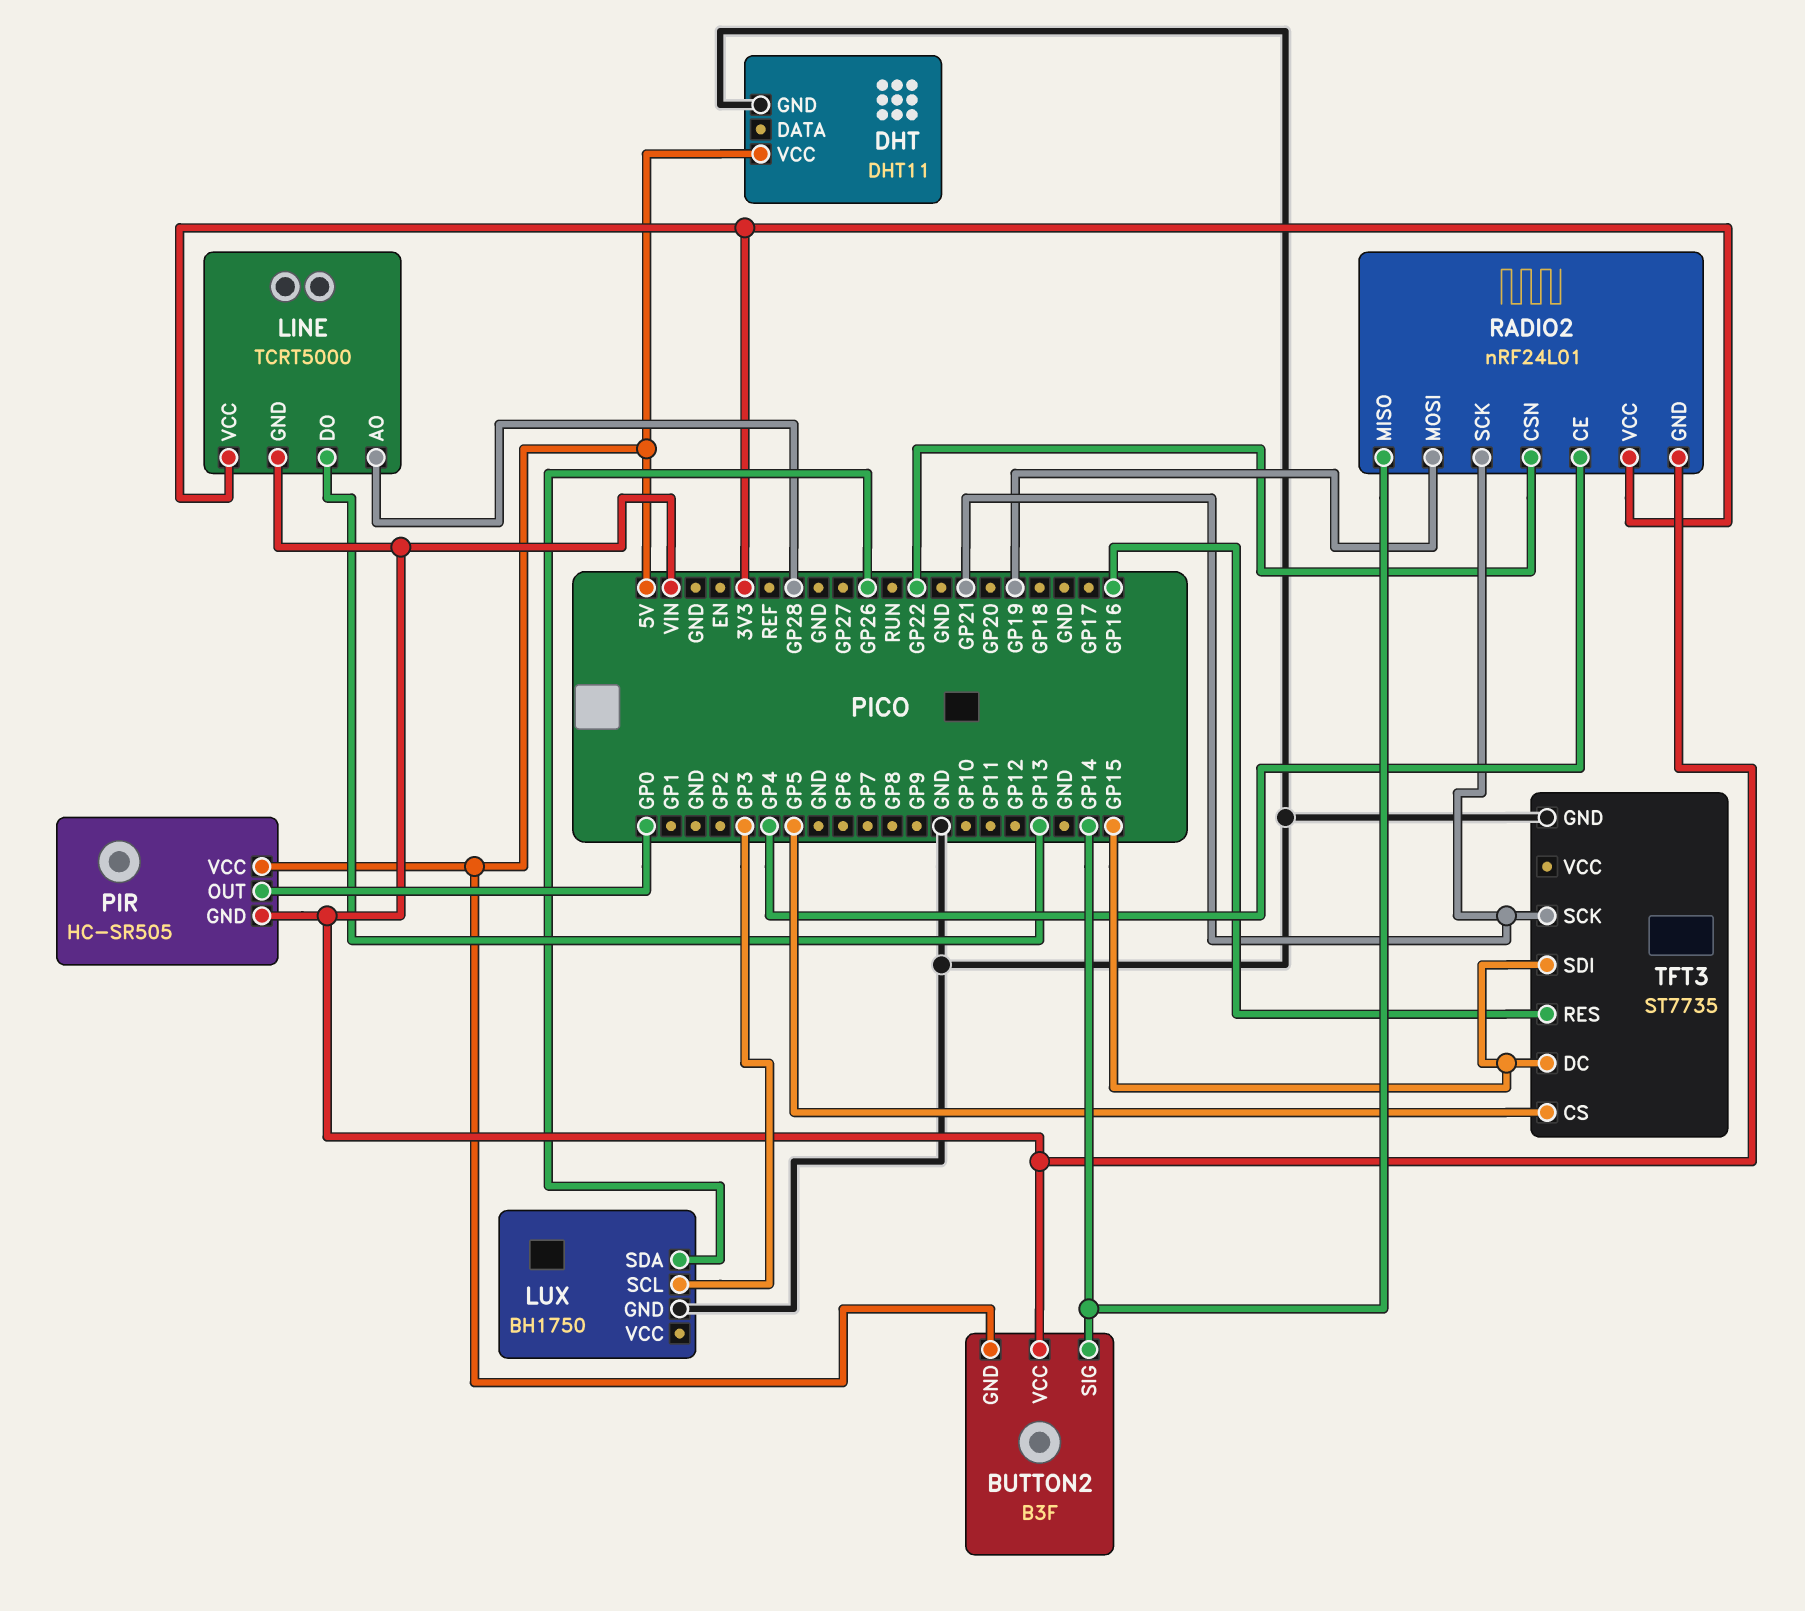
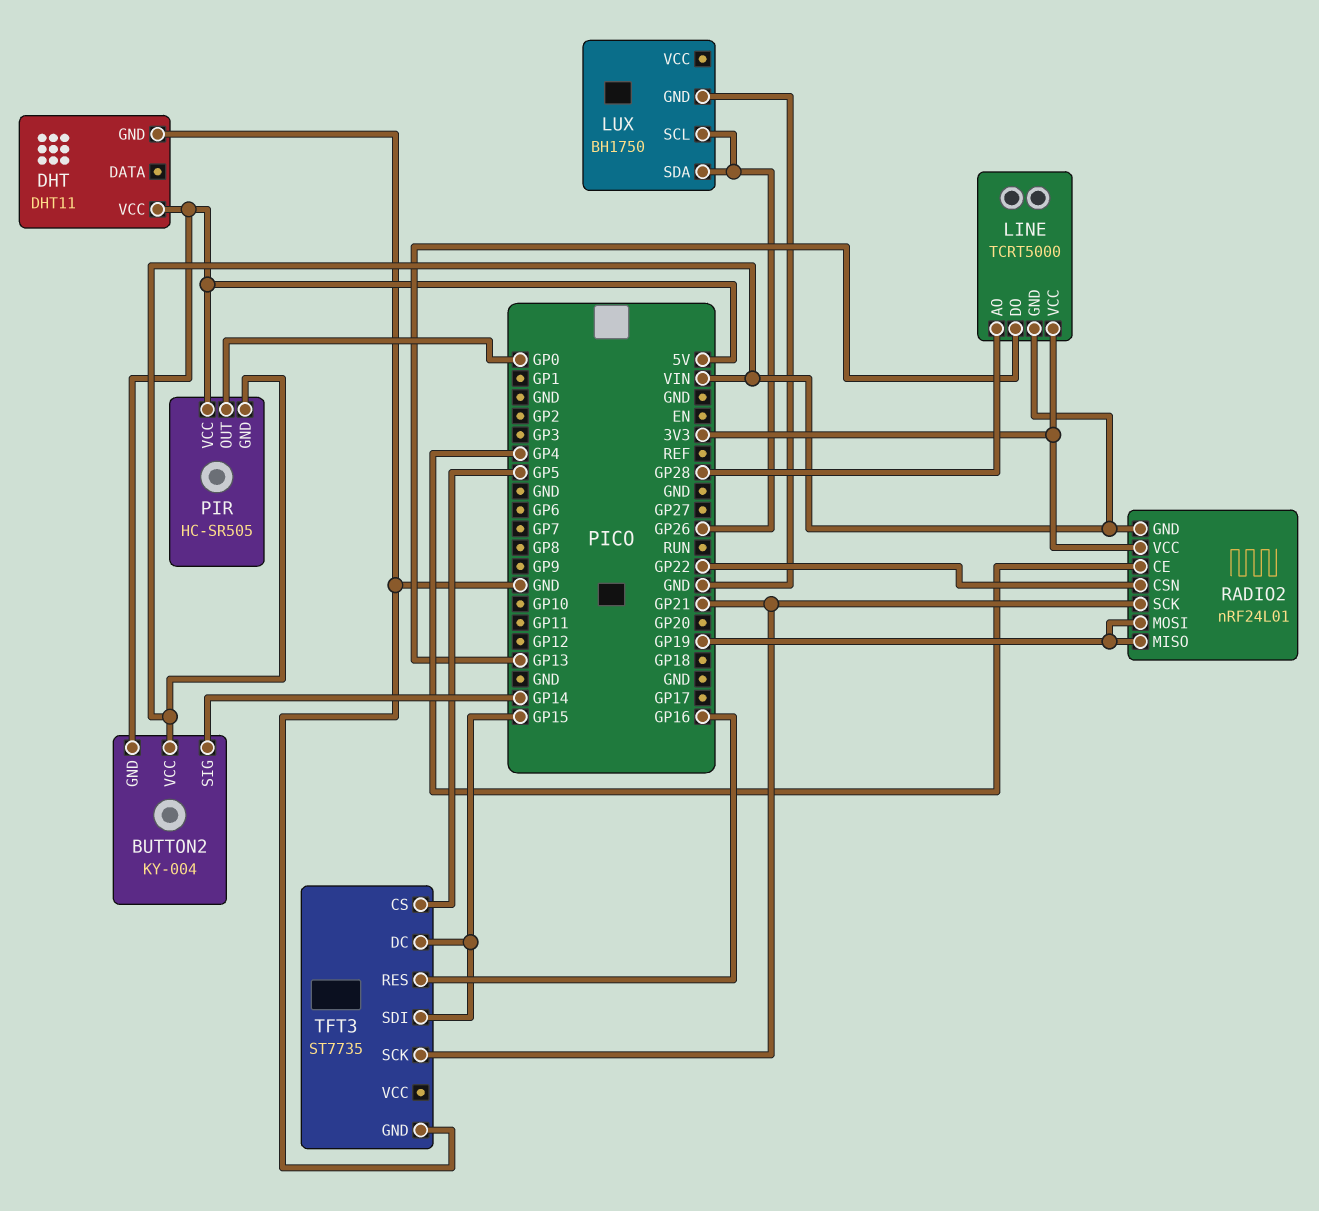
BUTTON2: B3F -> KY-004
LUX pin SCL: GP3 -> GP26
RADIO2 pin MISO: GP14 -> GP19

